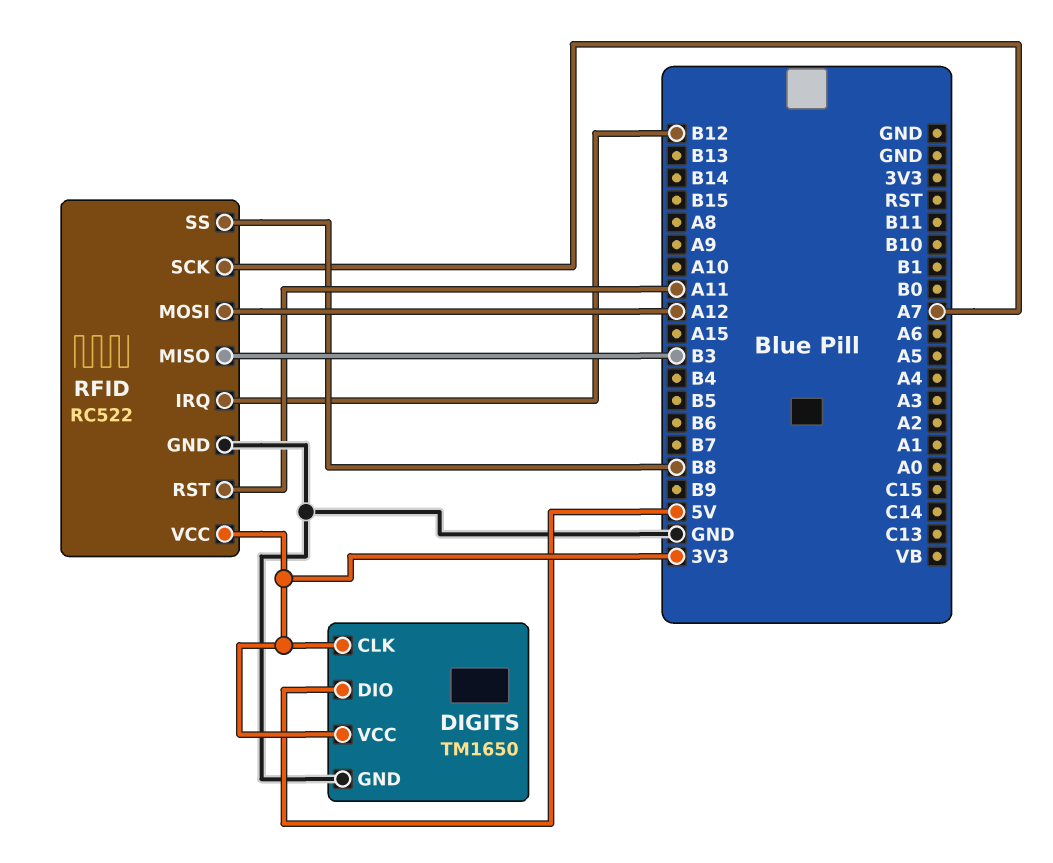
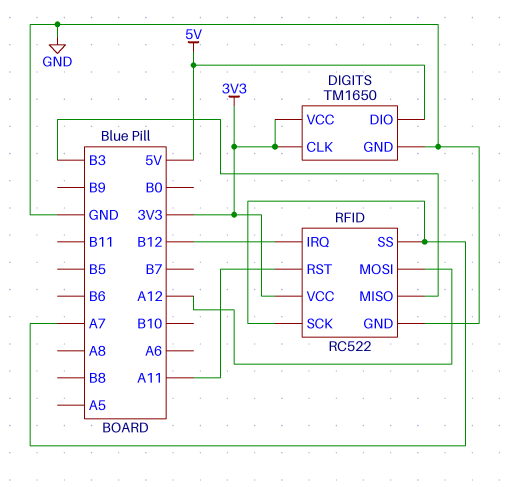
RFID pin SS: B8 -> A7

